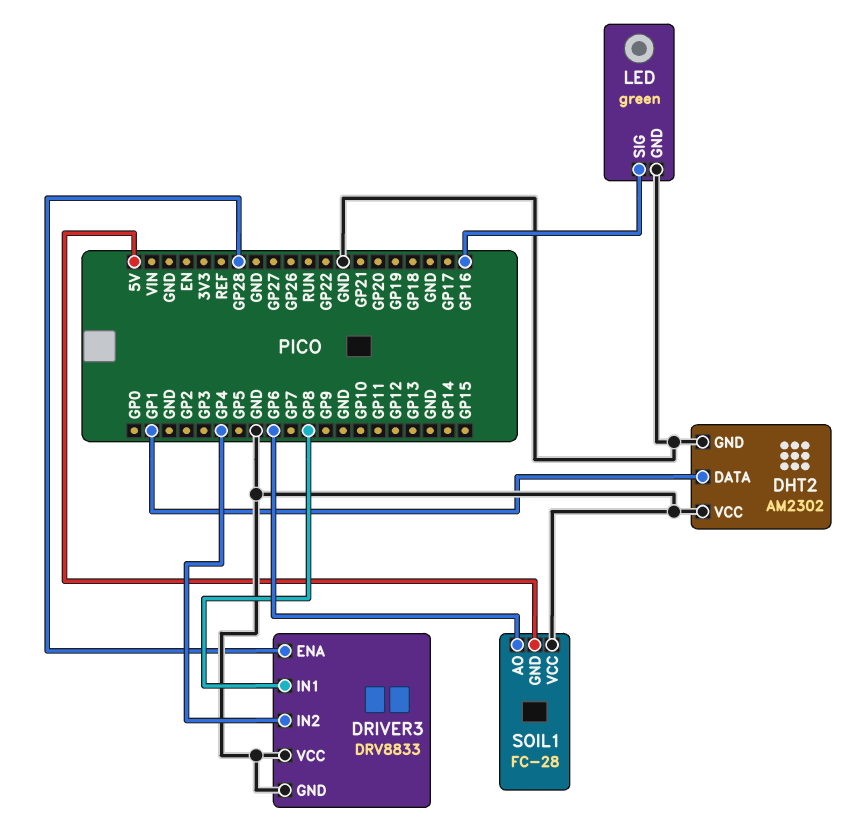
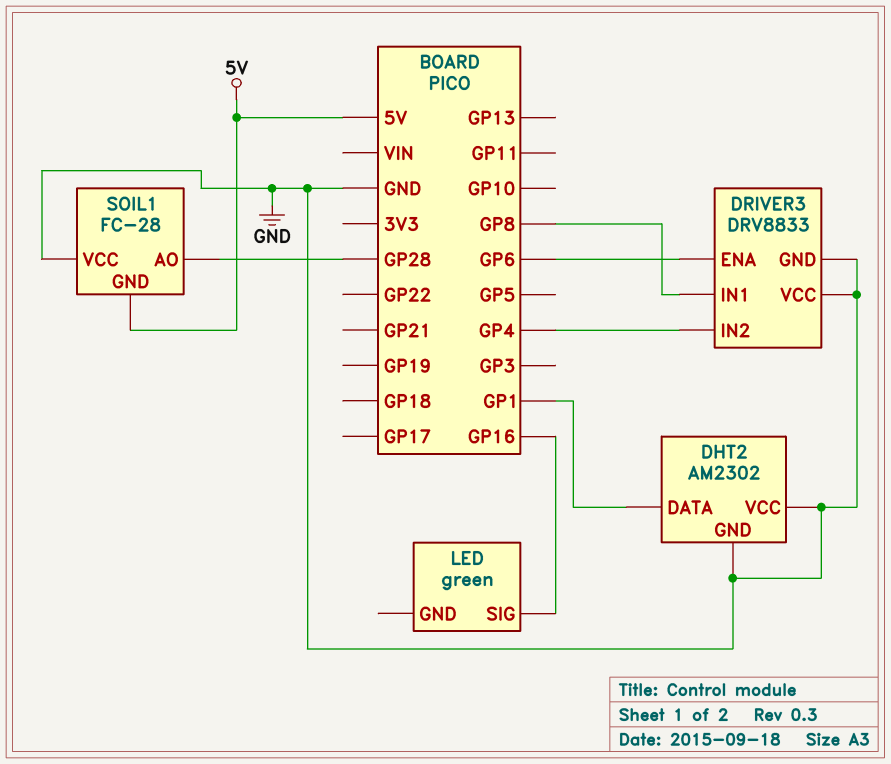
DRIVER3 pin ENA: GP28 -> GP6
LED pin GND: GND -> none
SOIL1 pin AO: GP6 -> GP28

